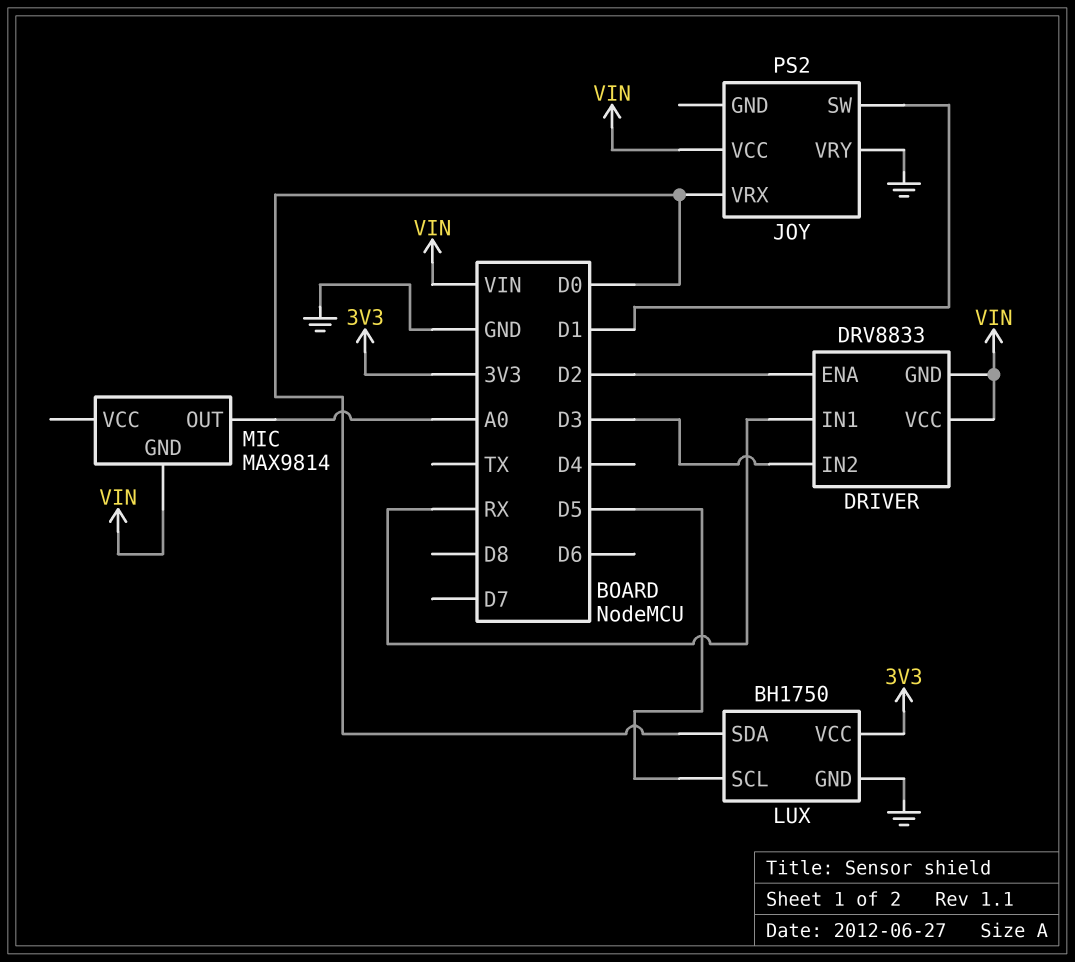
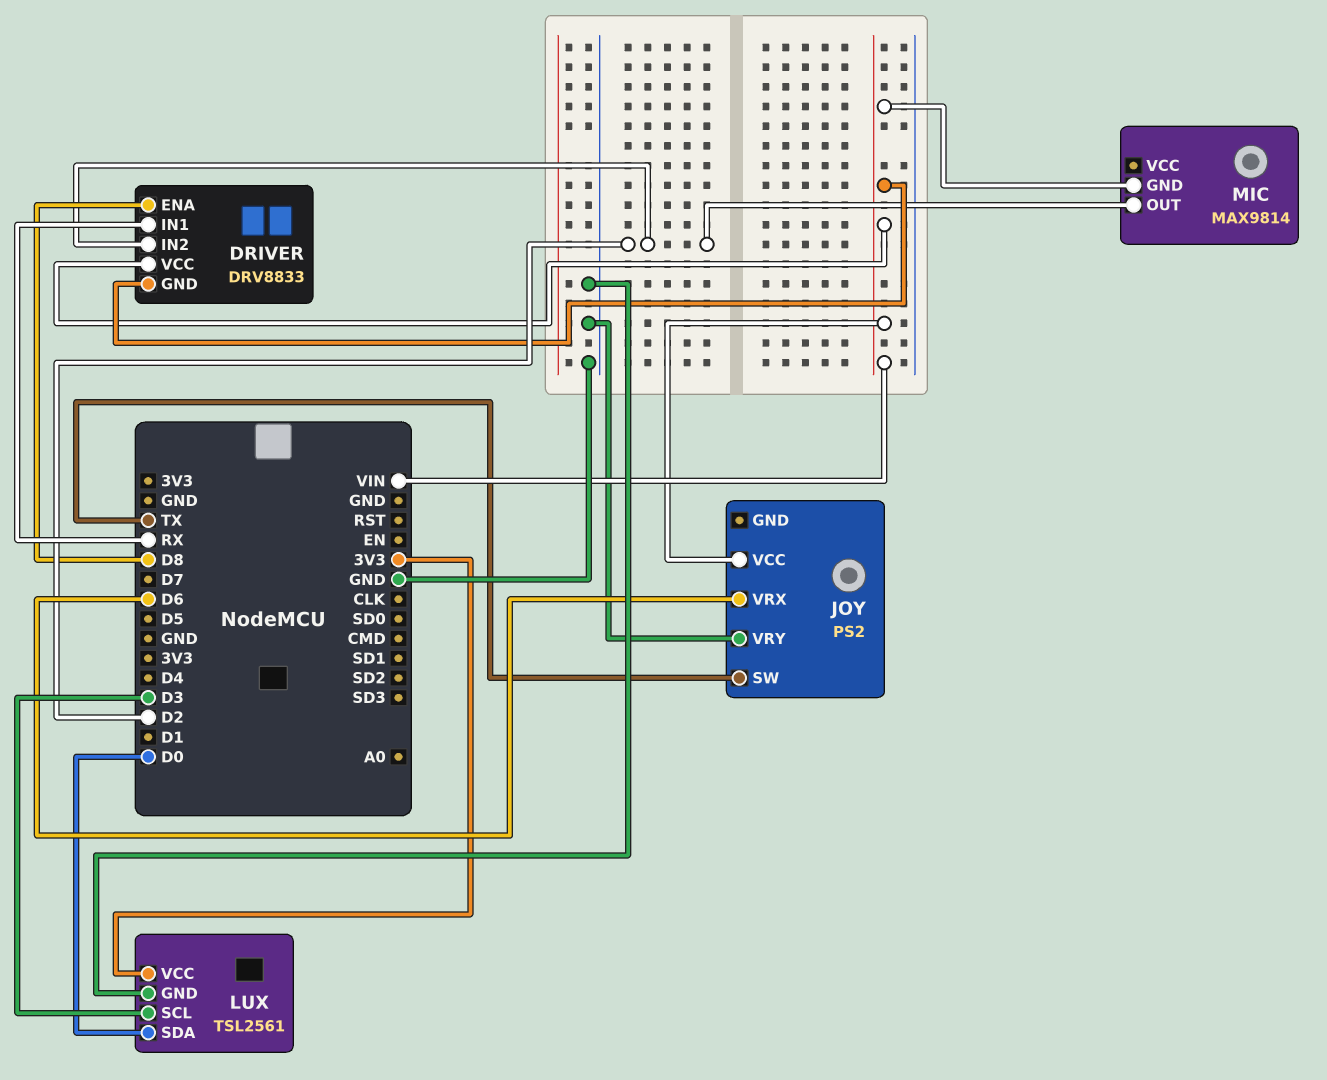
DRIVER pin ENA: D2 -> D8
DRIVER pin IN2: D3 -> D2
JOY pin SW: D1 -> TX
JOY pin VRX: D0 -> D6
LUX: BH1750 -> TSL2561
LUX pin SCL: D5 -> D3
MIC pin OUT: A0 -> D2

